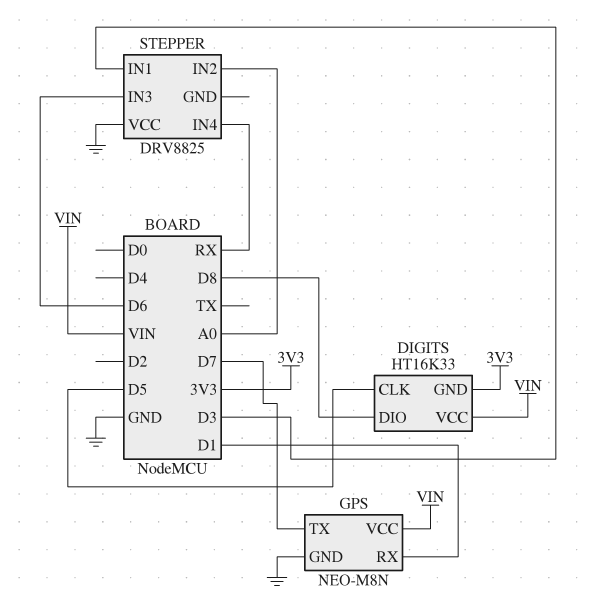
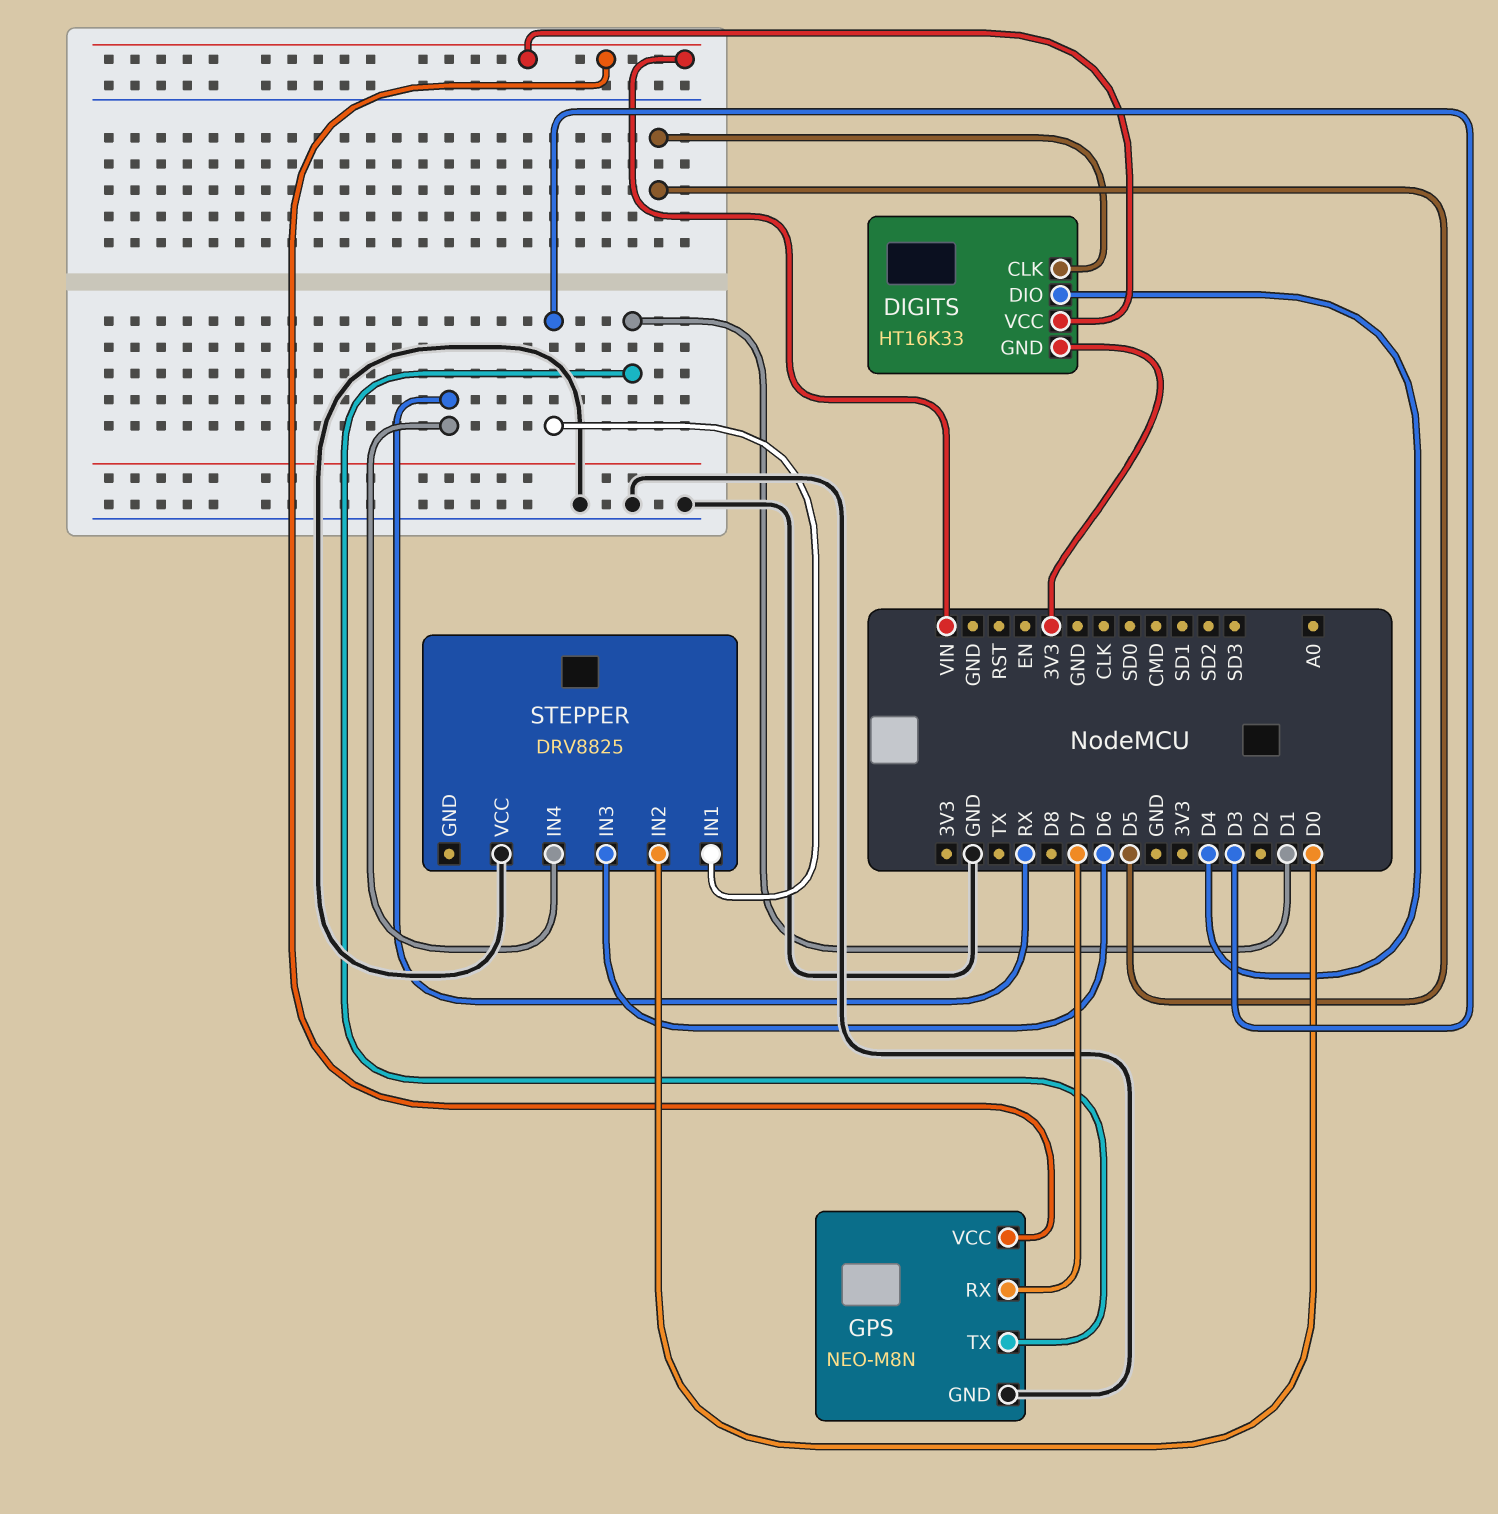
DIGITS pin DIO: D8 -> D4
GPS pin RX: D1 -> D7
GPS pin TX: D7 -> D1
STEPPER pin IN2: A0 -> D0

